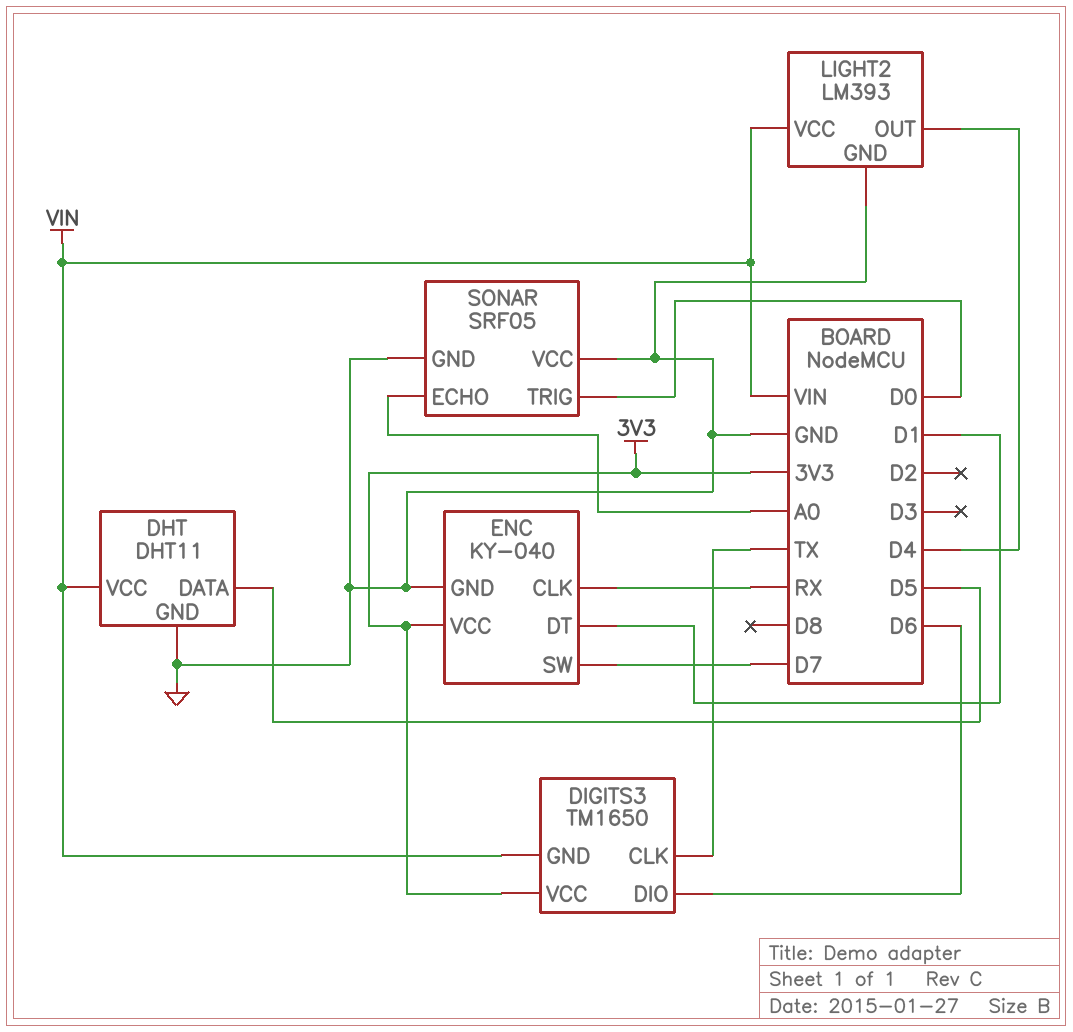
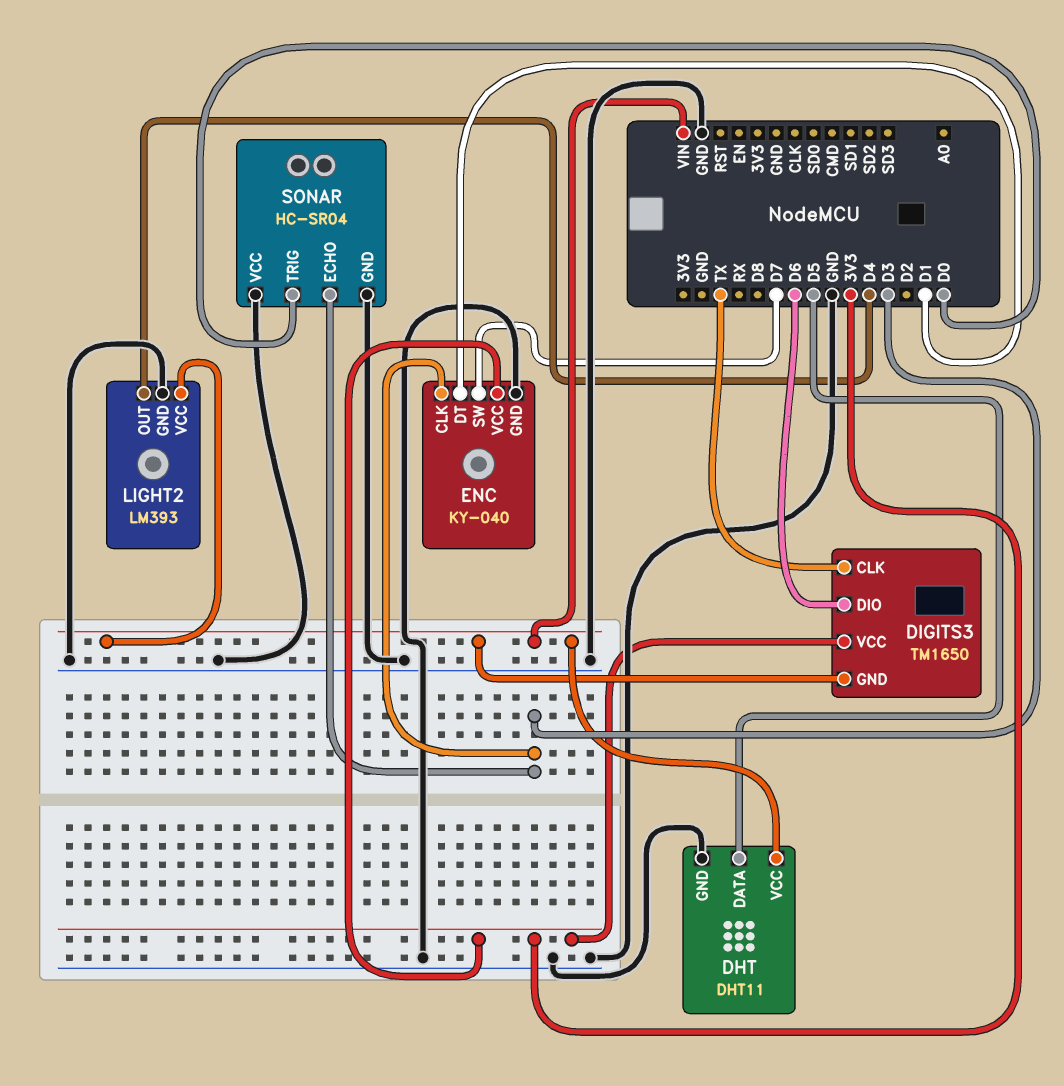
ENC pin CLK: RX -> D3
SONAR: SRF05 -> HC-SR04
SONAR pin ECHO: A0 -> D3

